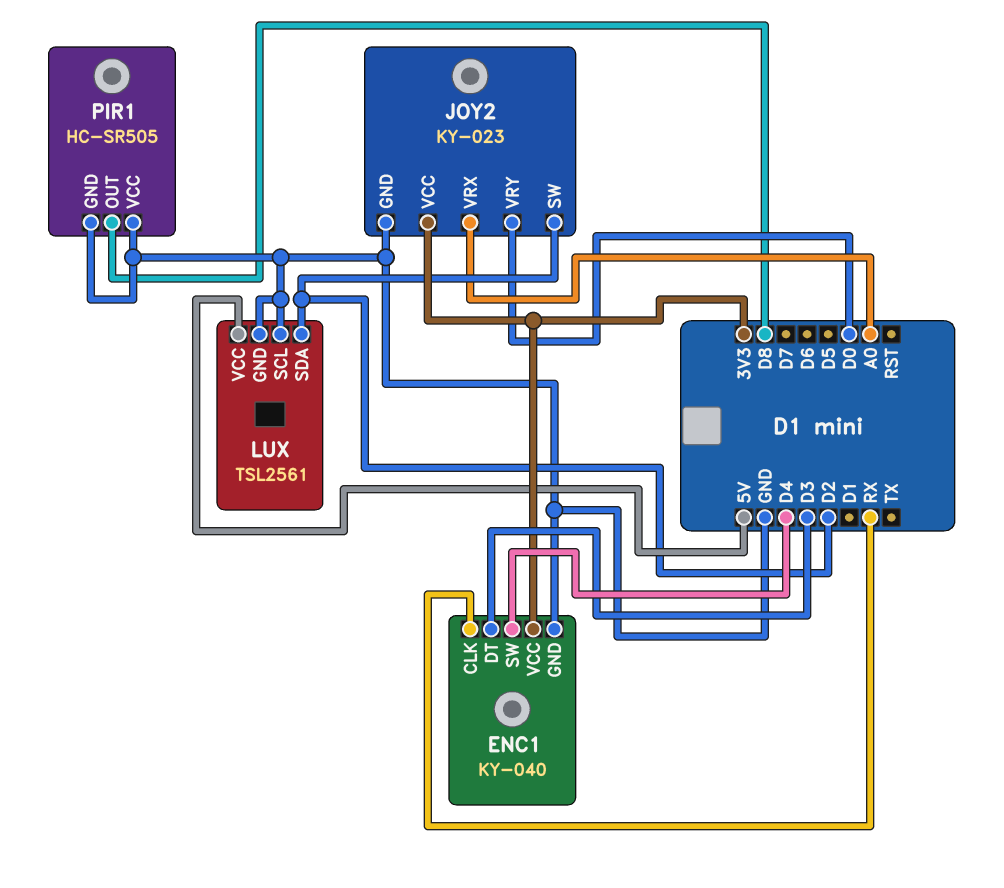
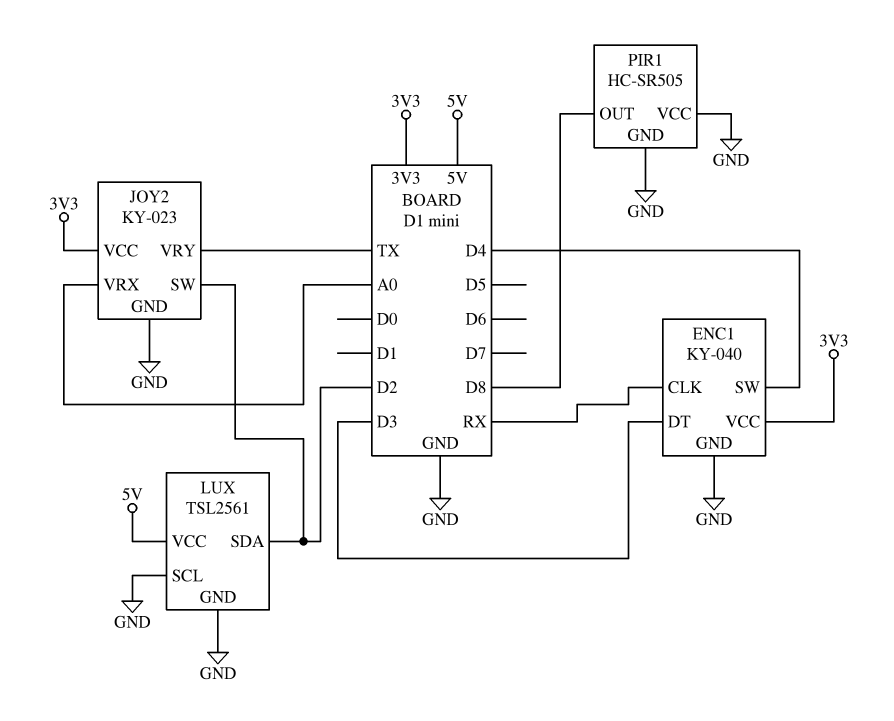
JOY2 pin VRY: D0 -> TX

